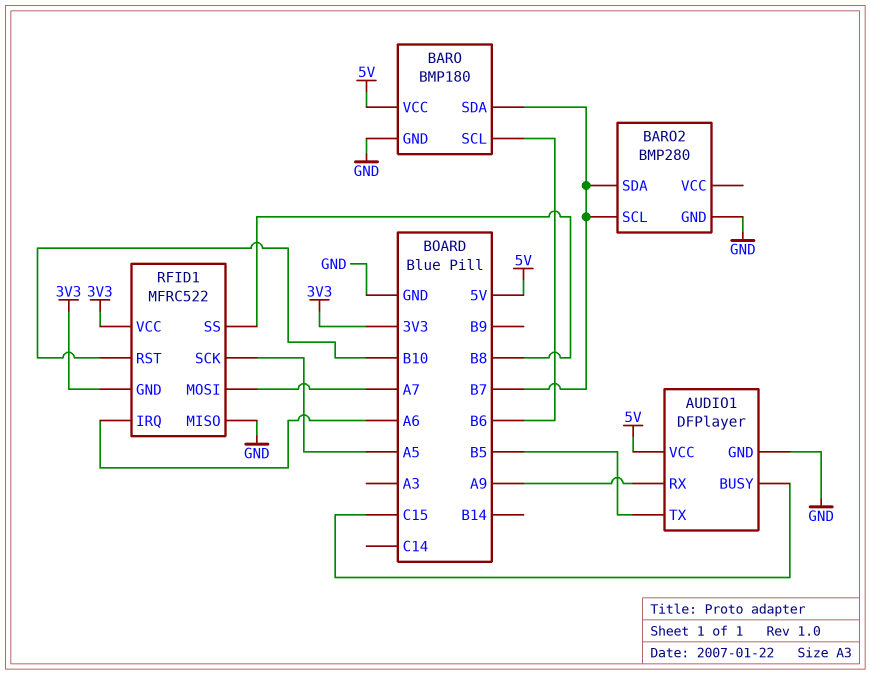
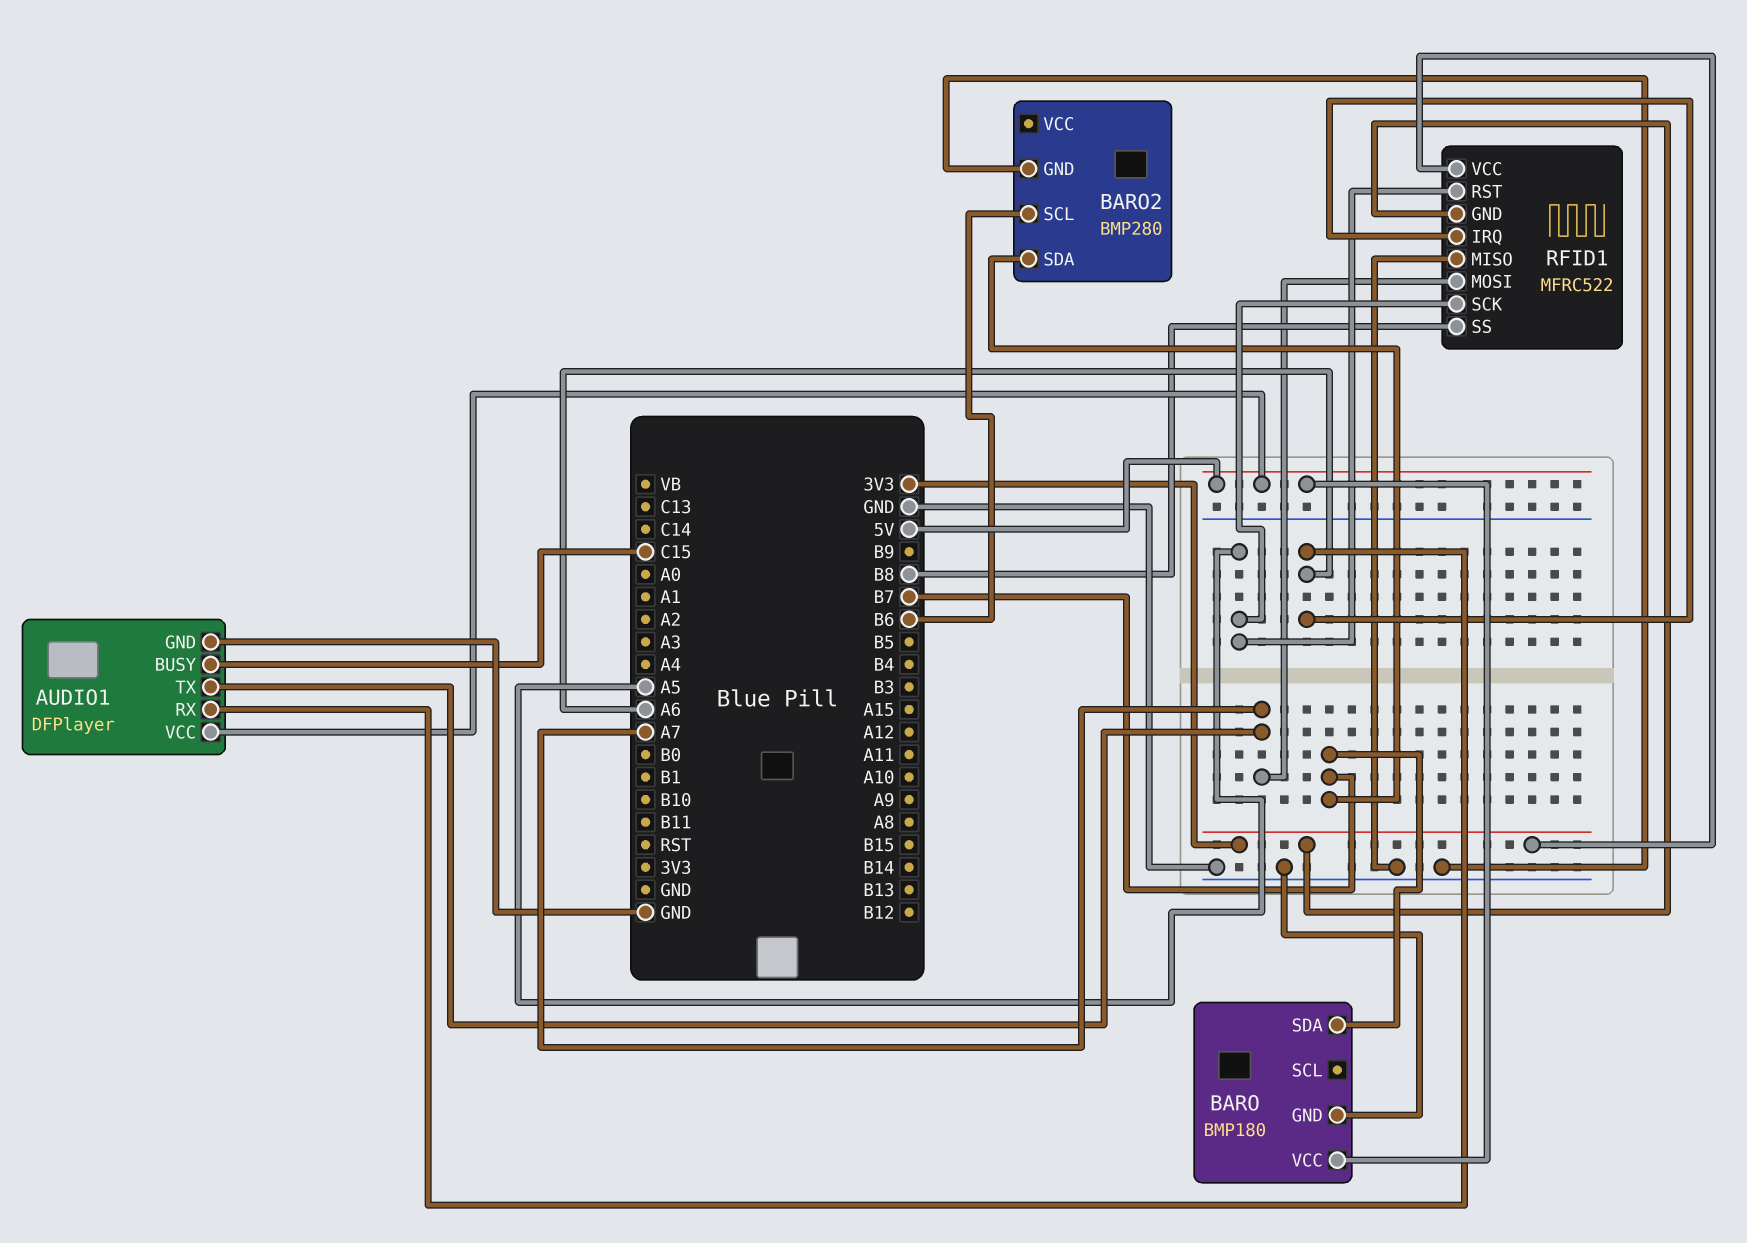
AUDIO1 pin RX: A9 -> A6
AUDIO1 pin TX: B5 -> A7
BARO pin SCL: B6 -> none
BARO2 pin SCL: B7 -> B6
RFID1 pin RST: B10 -> A5

